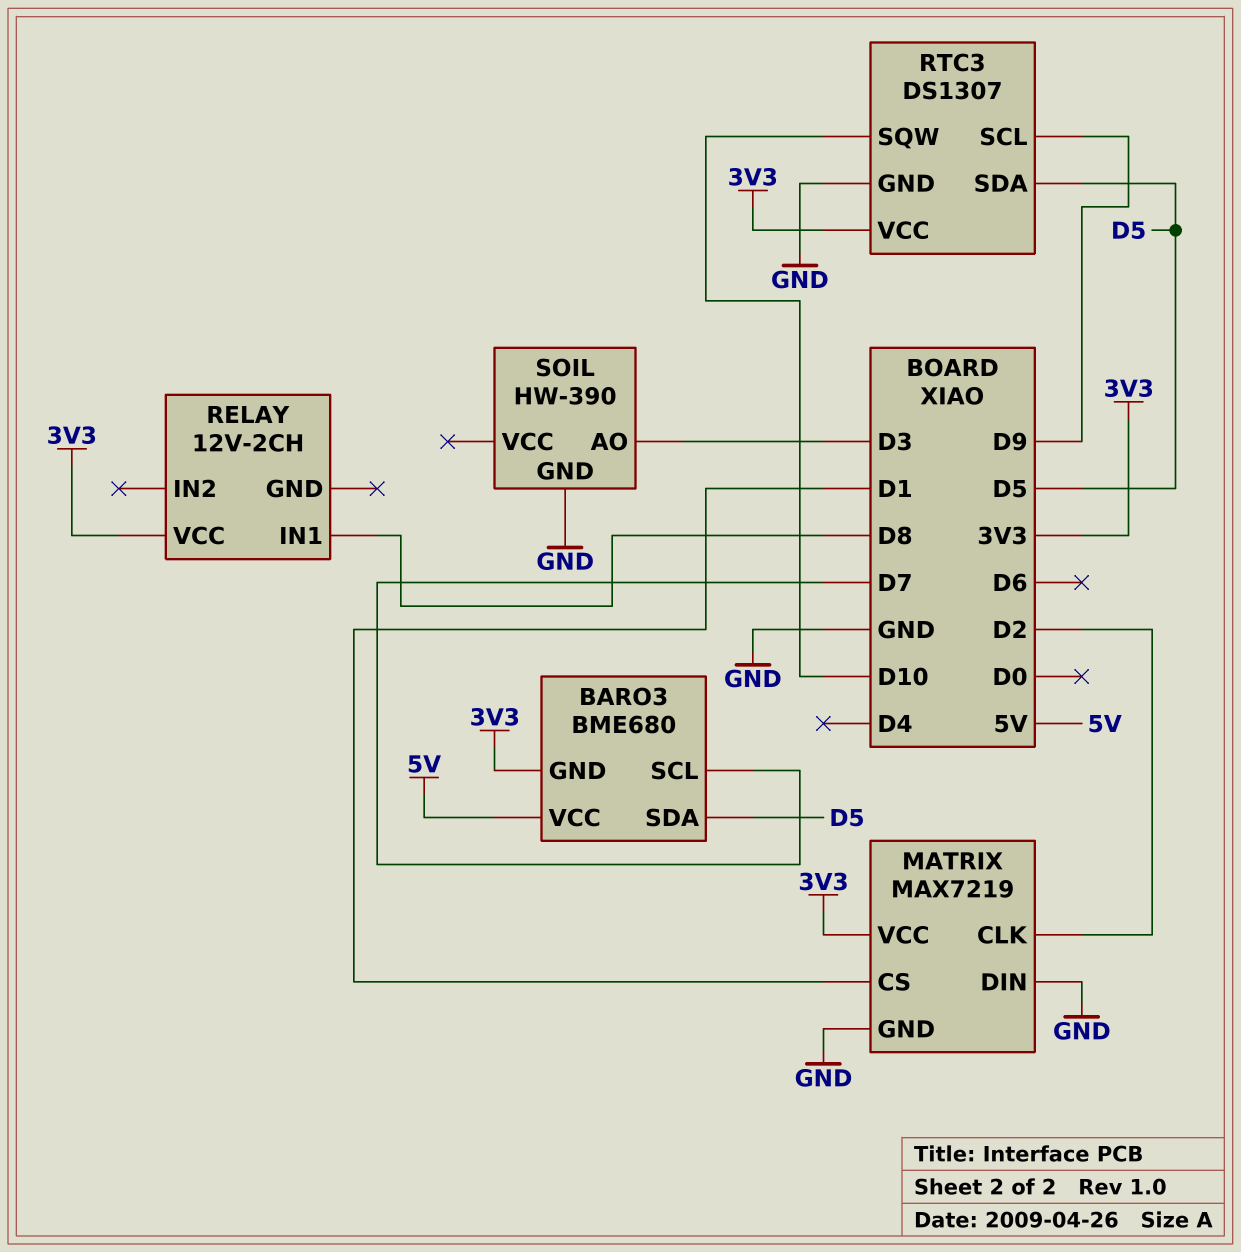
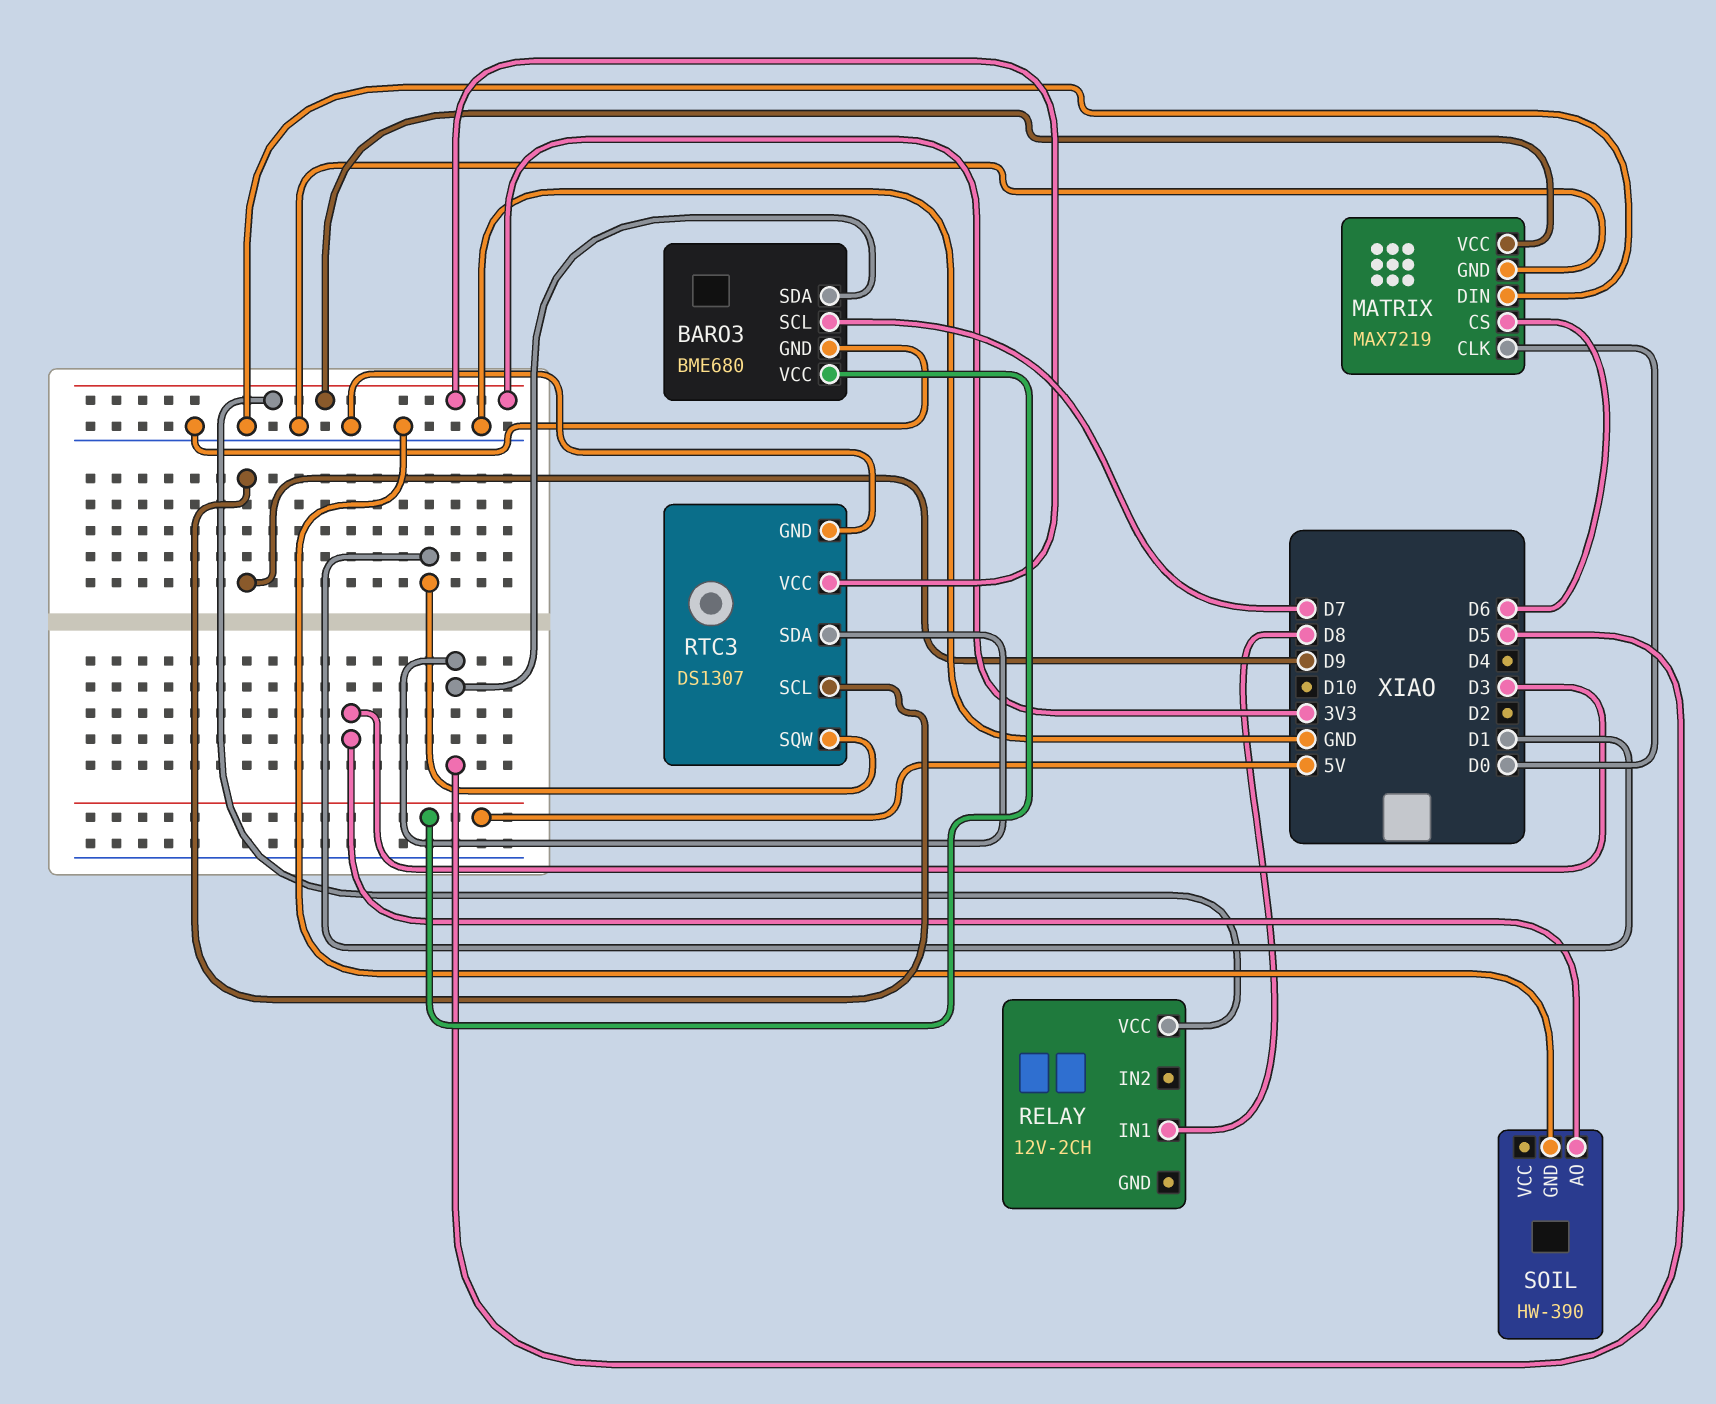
BARO3 pin GND: 3V3 -> GND
MATRIX pin CLK: D2 -> D0
MATRIX pin CS: D1 -> D6
RTC3 pin SQW: D10 -> D1

